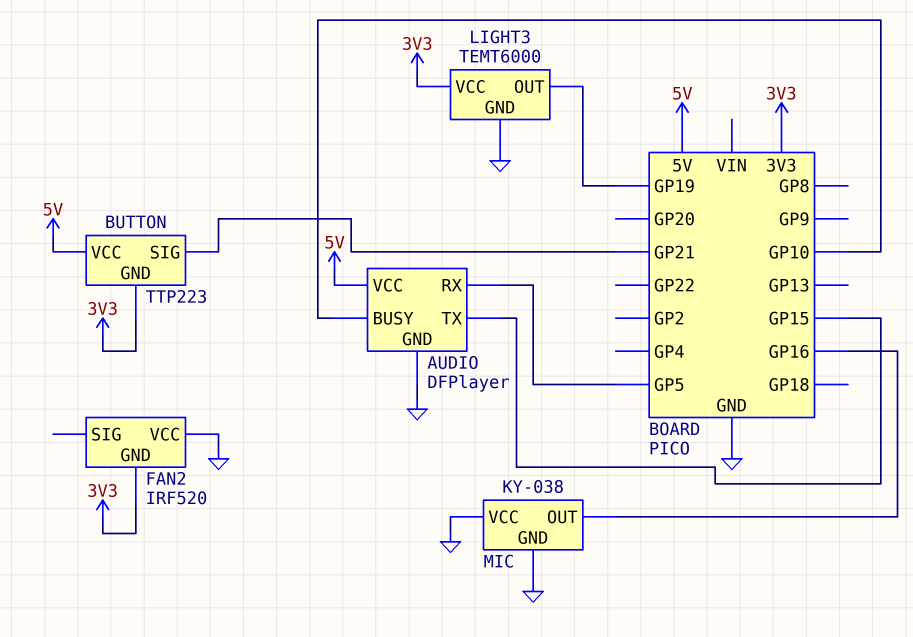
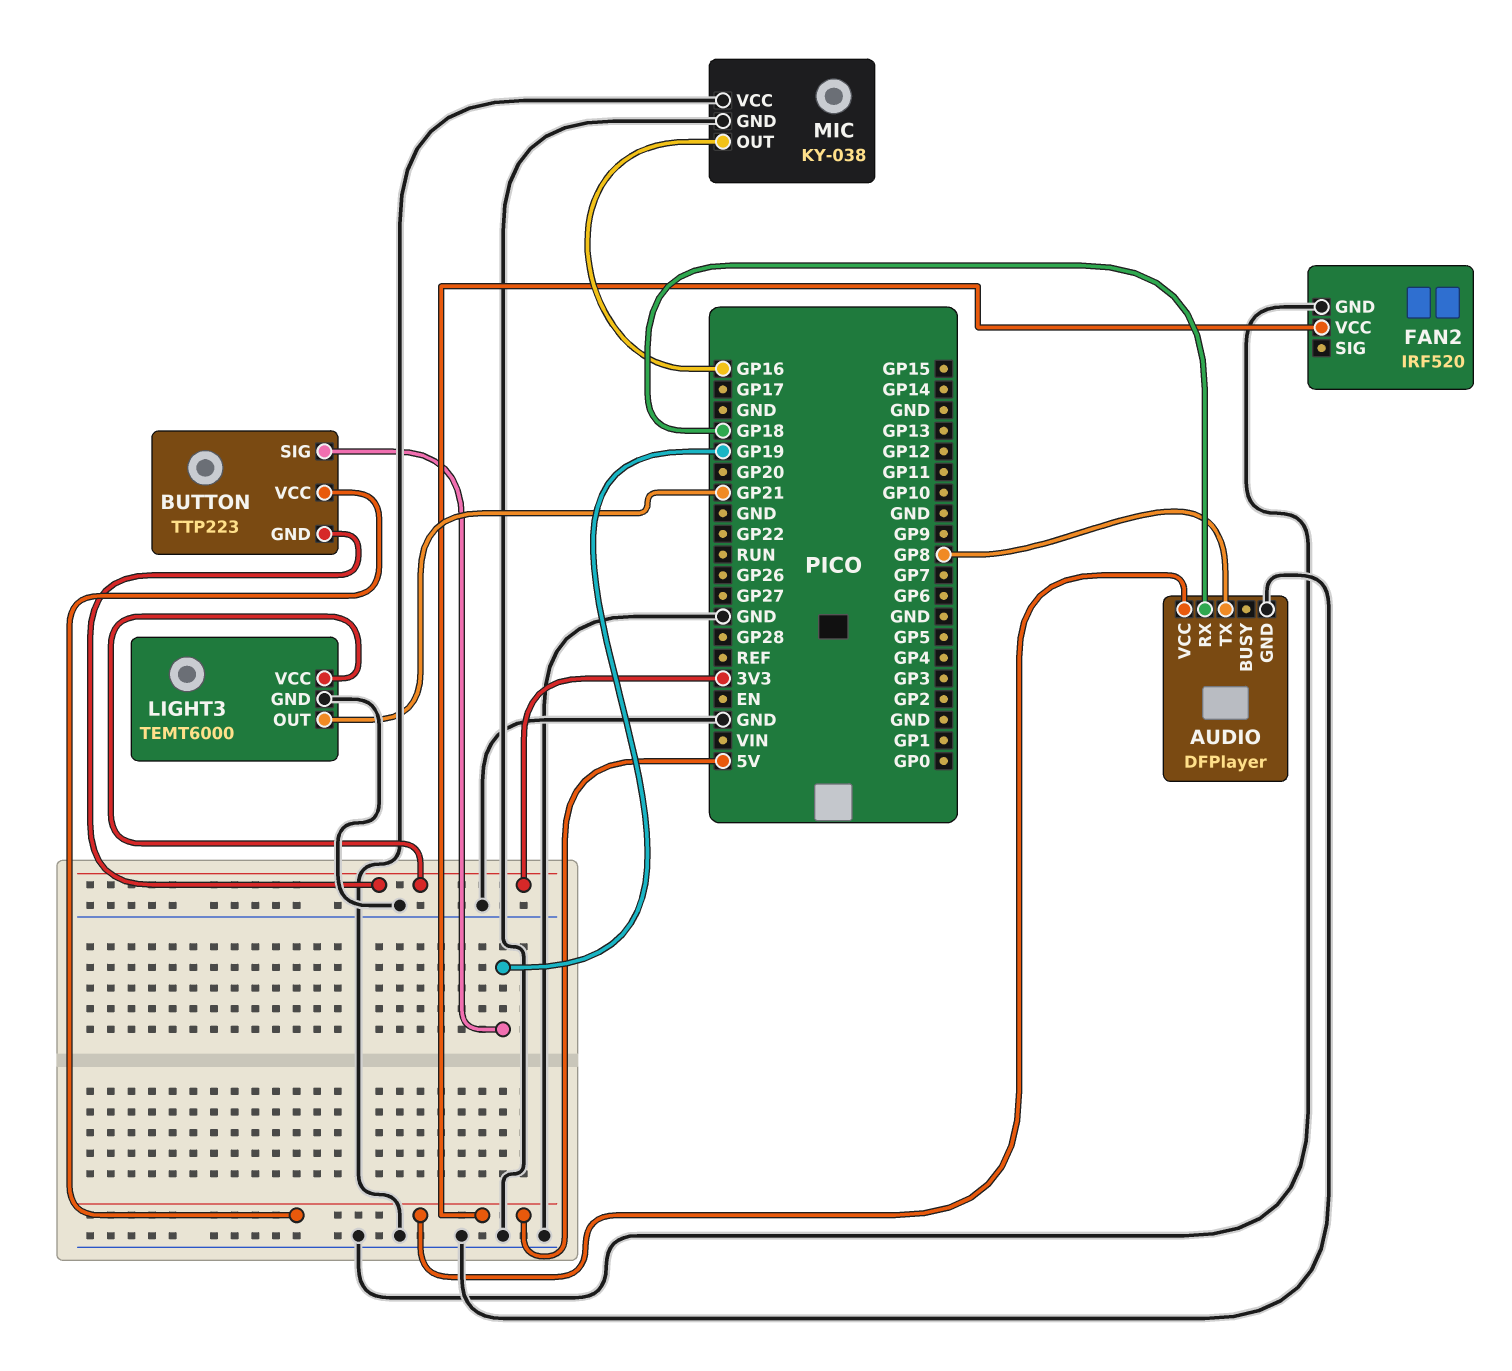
AUDIO pin BUSY: GP10 -> none
AUDIO pin RX: GP5 -> GP18
AUDIO pin TX: GP15 -> GP8
BUTTON pin SIG: GP21 -> GP19
FAN2 pin GND: 3V3 -> GND
FAN2 pin VCC: GND -> 5V
LIGHT3 pin OUT: GP19 -> GP21

